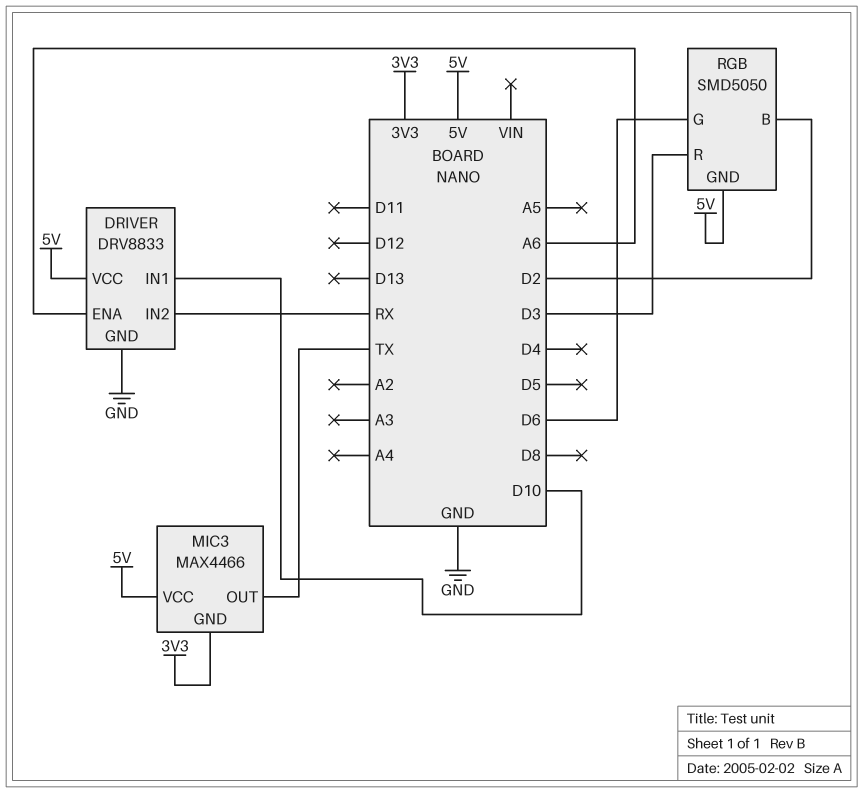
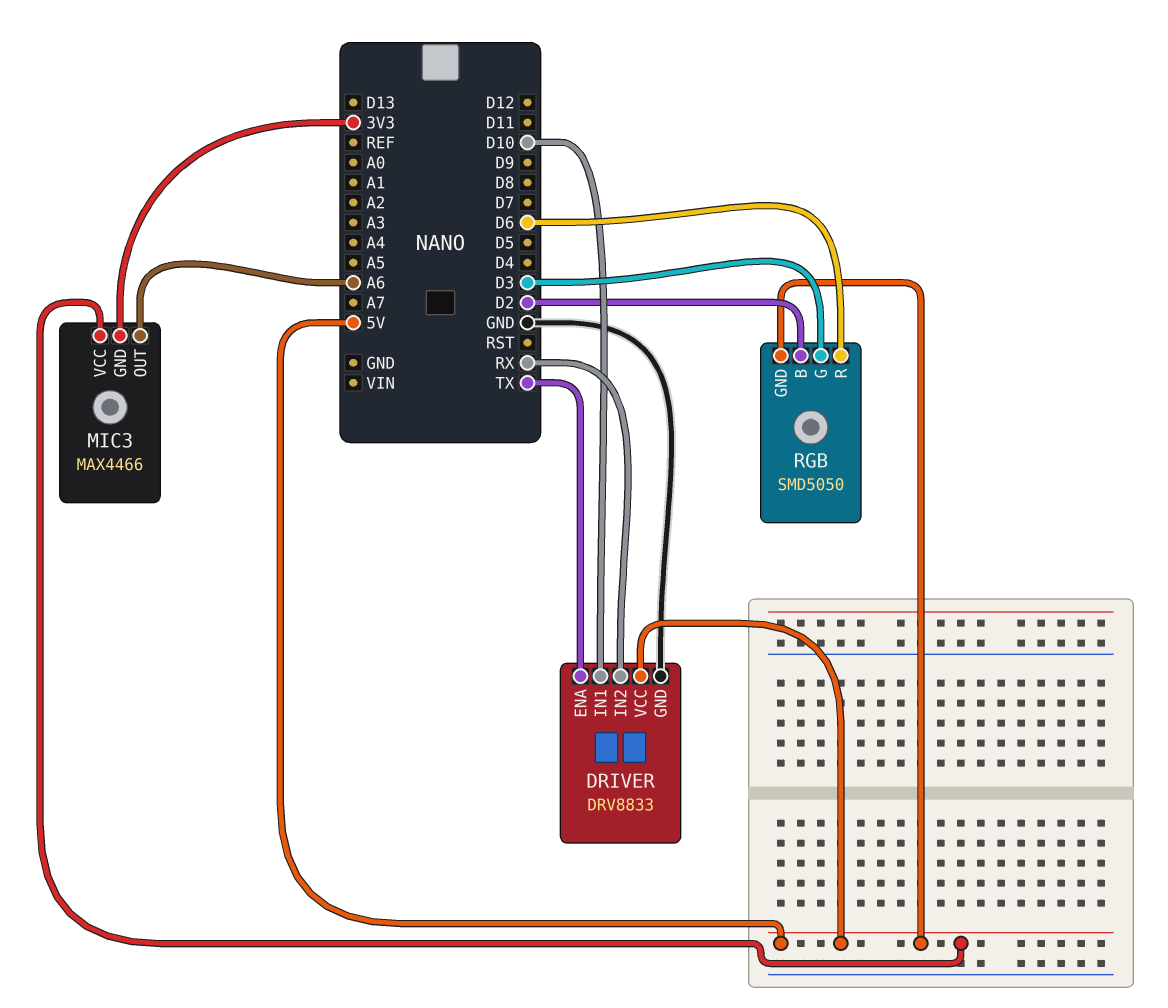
DRIVER pin ENA: A6 -> TX
MIC3 pin OUT: TX -> A6
RGB pin G: D6 -> D3
RGB pin R: D3 -> D6

